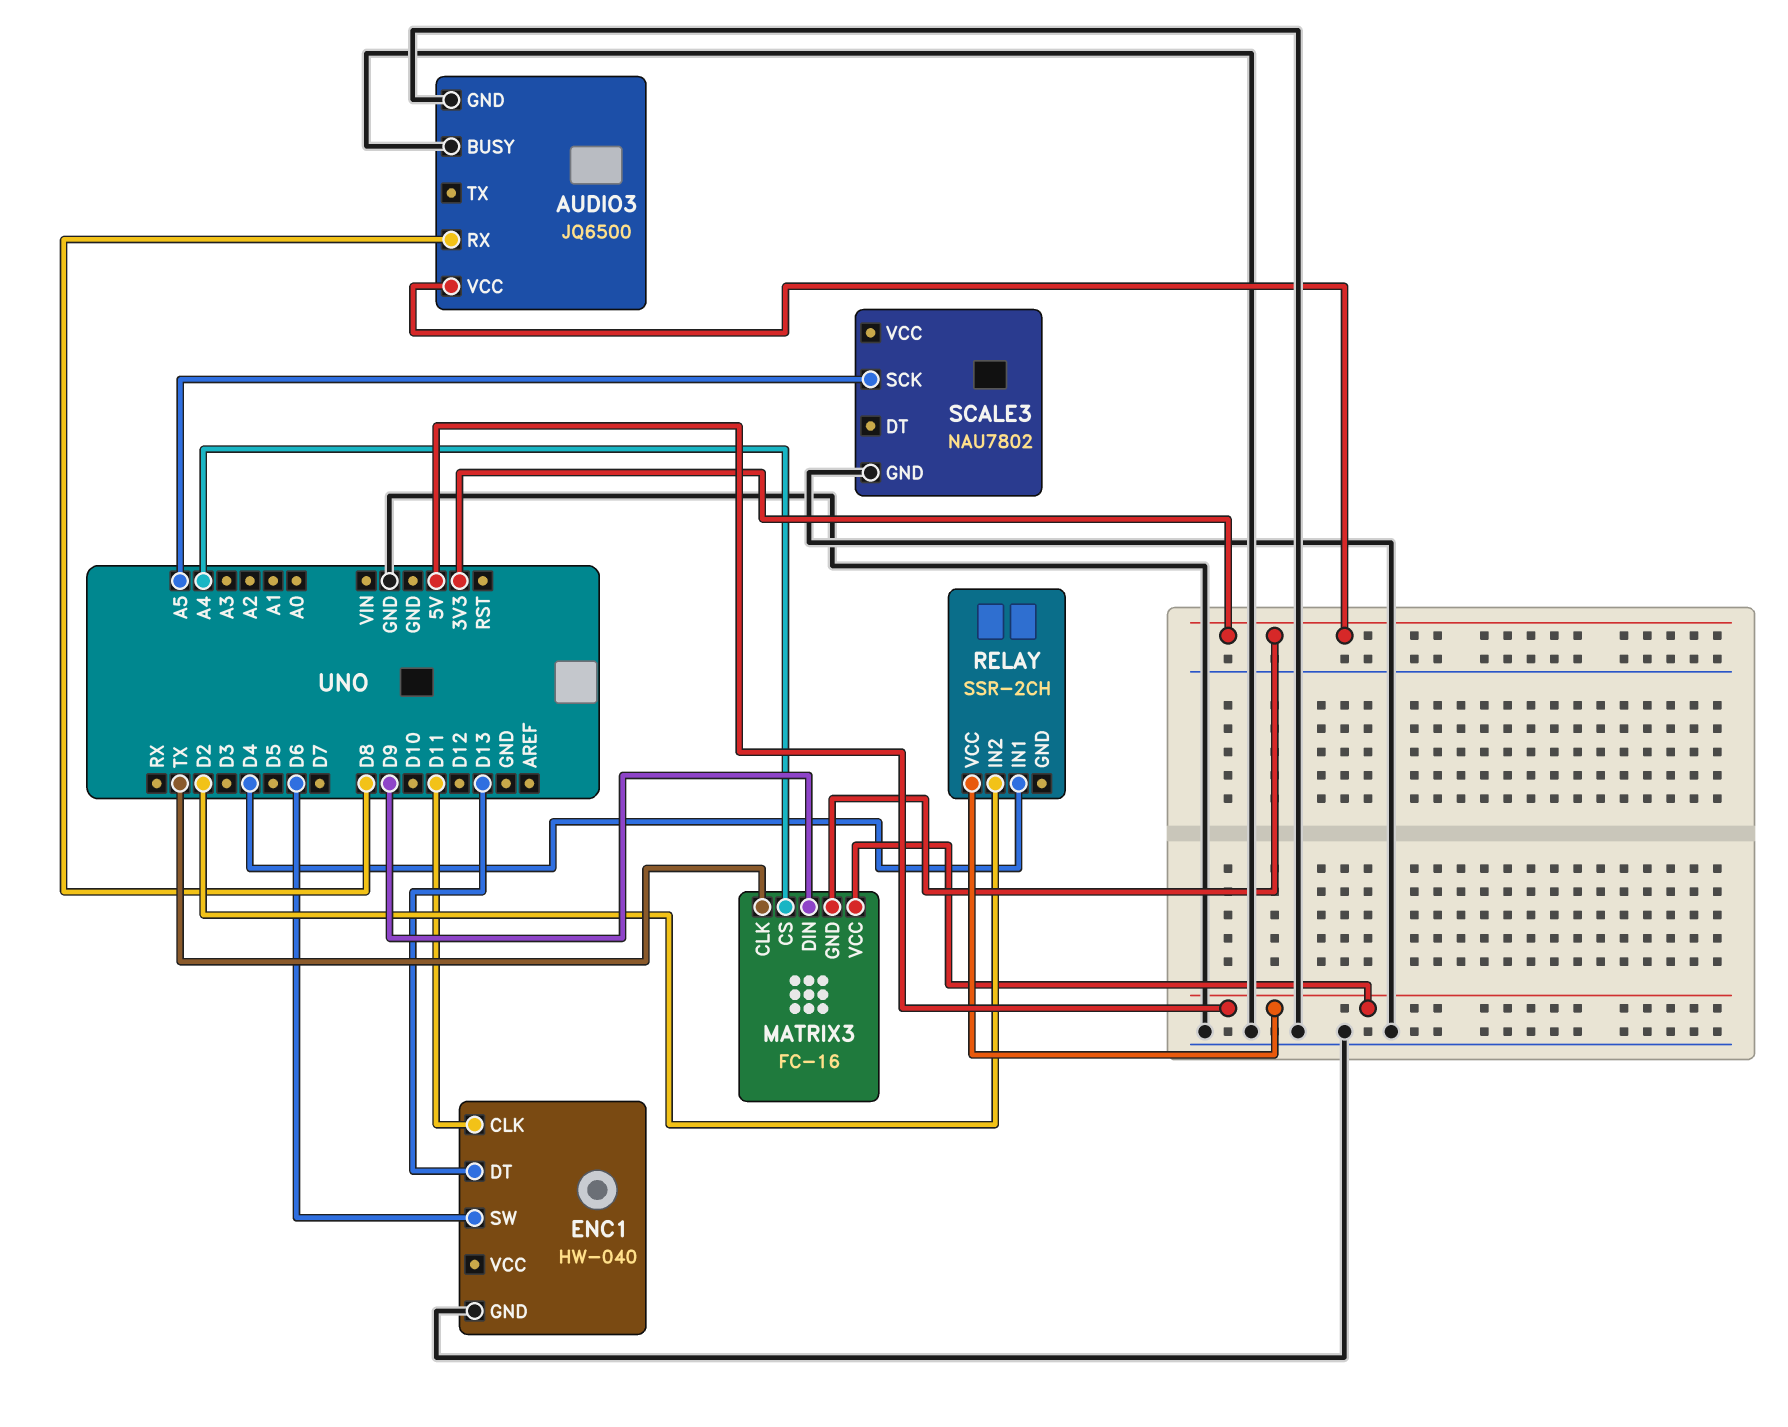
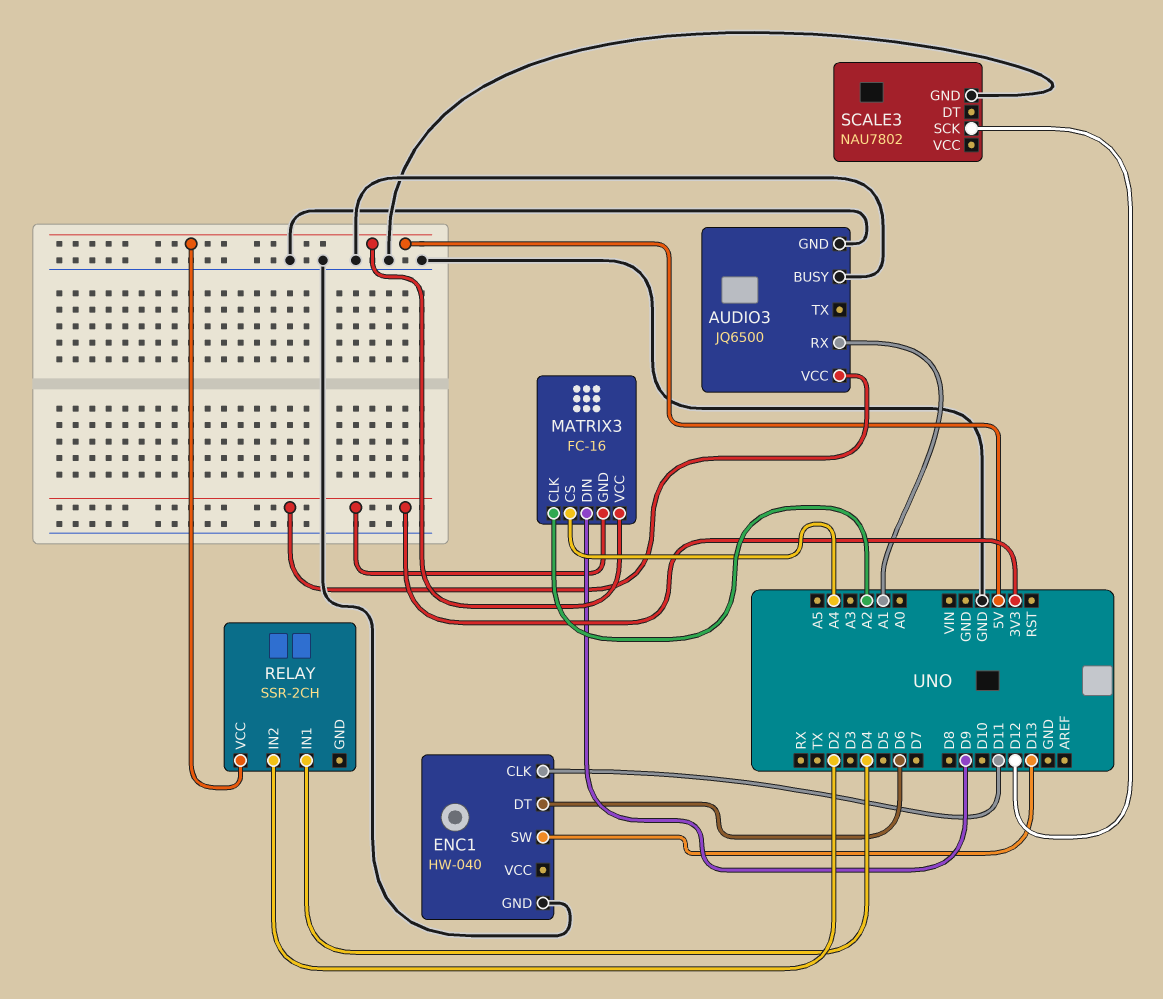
AUDIO3 pin RX: D8 -> A1
ENC1 pin DT: D13 -> D6
ENC1 pin SW: D6 -> D13
MATRIX3 pin CLK: TX -> A2
SCALE3 pin SCK: A5 -> D12

